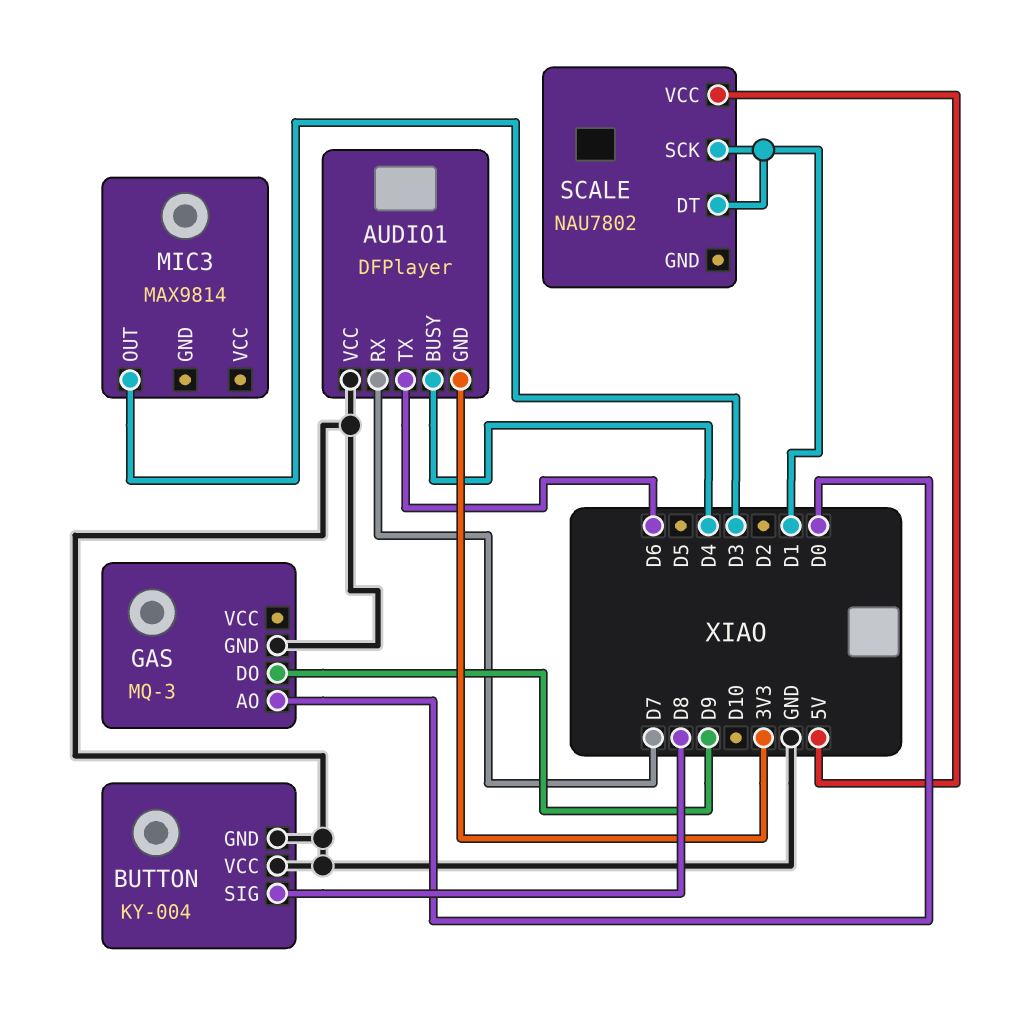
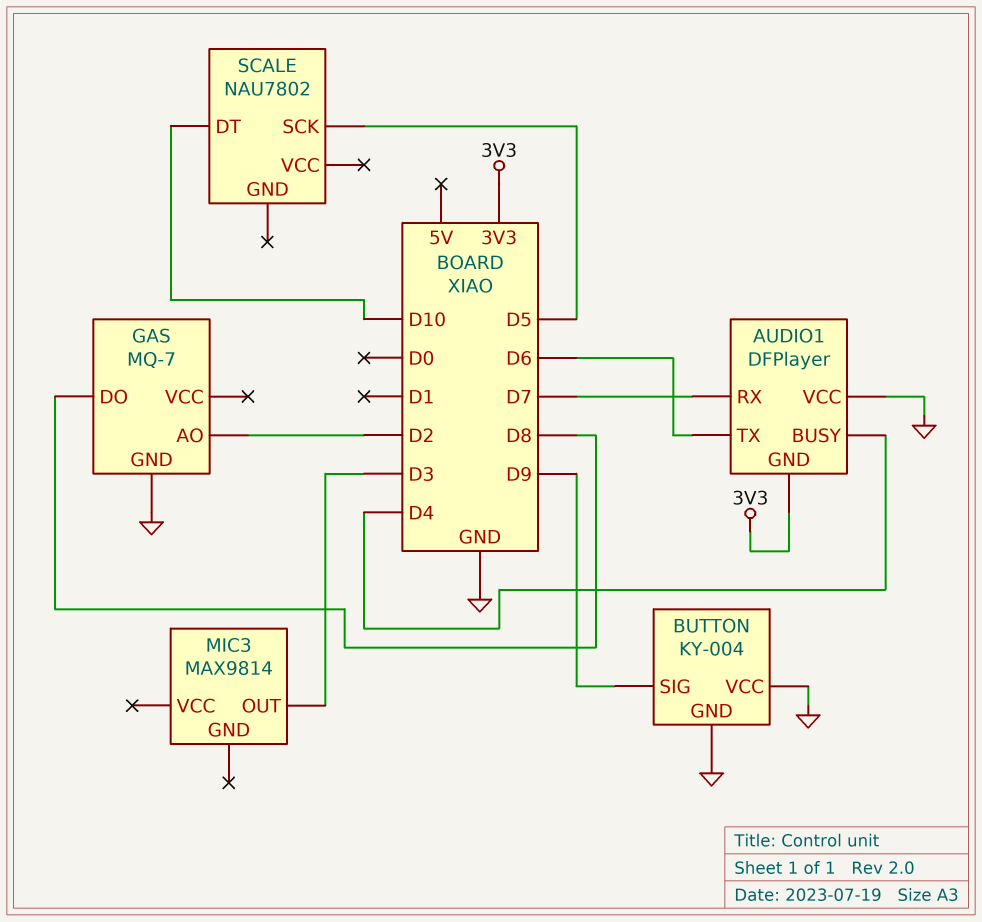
BUTTON pin SIG: D8 -> D9
GAS: MQ-3 -> MQ-7
GAS pin AO: D0 -> D2
GAS pin DO: D9 -> D8
SCALE pin DT: D1 -> D10
SCALE pin SCK: D1 -> D5
SCALE pin VCC: 5V -> none

